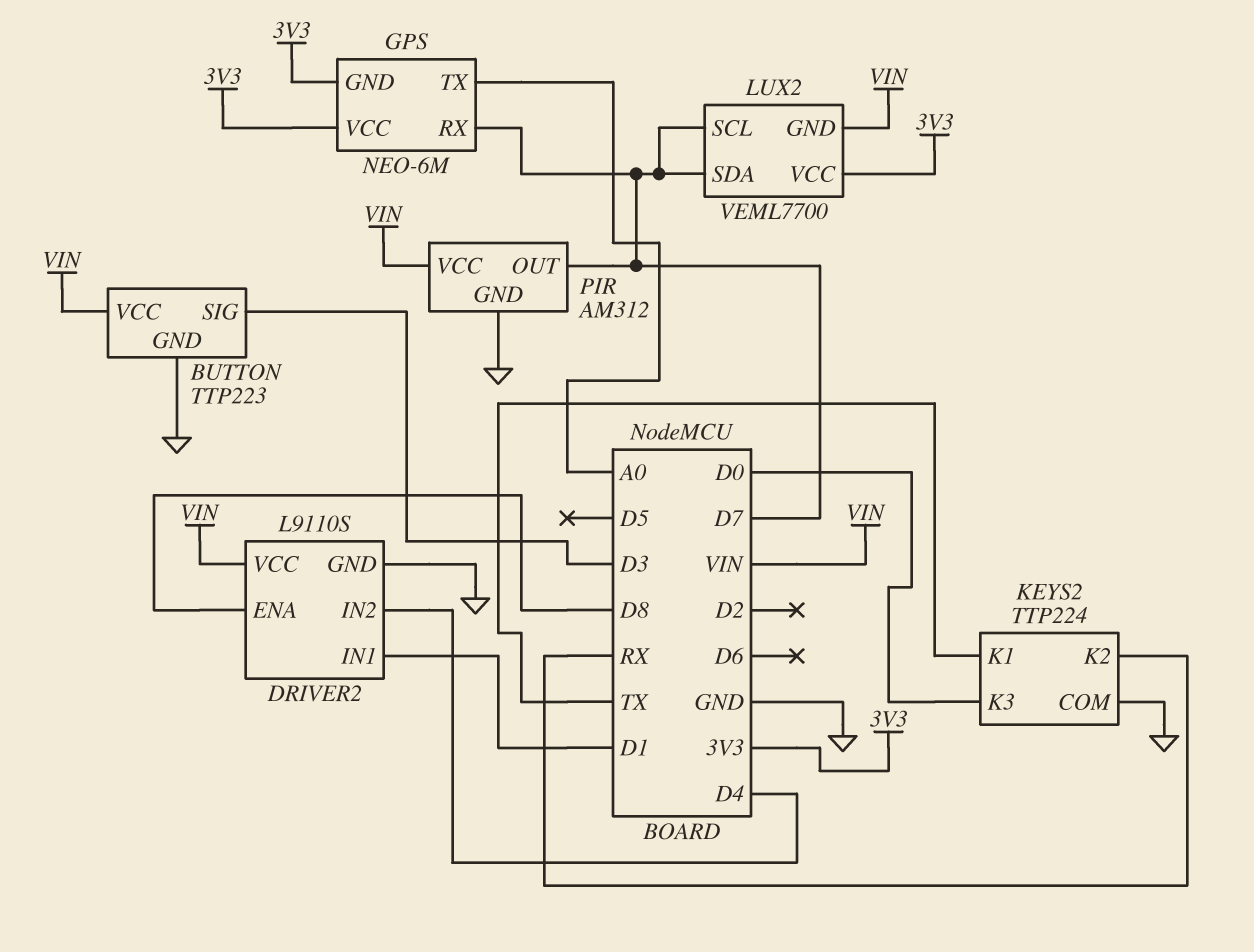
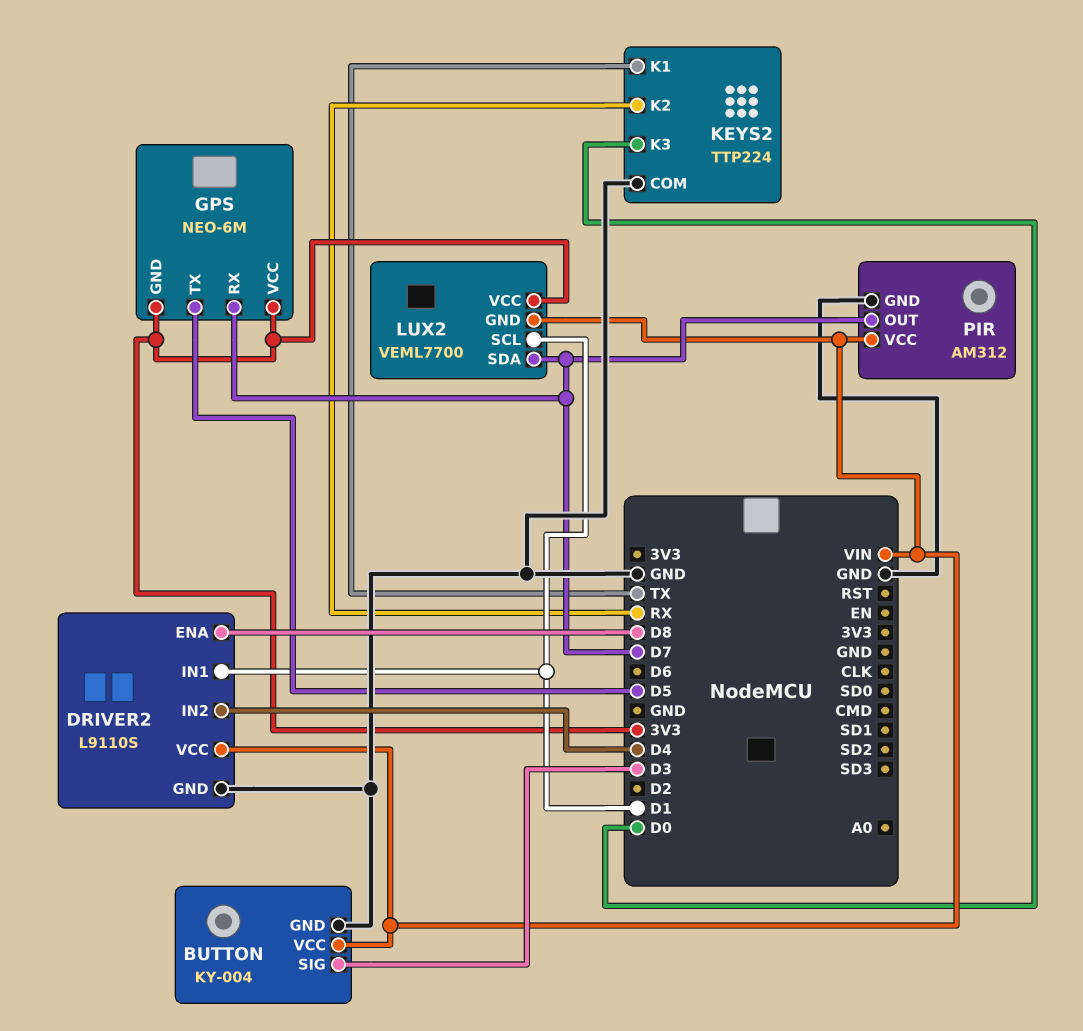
BUTTON: TTP223 -> KY-004
GPS pin TX: A0 -> D5
LUX2 pin SCL: D7 -> D1

